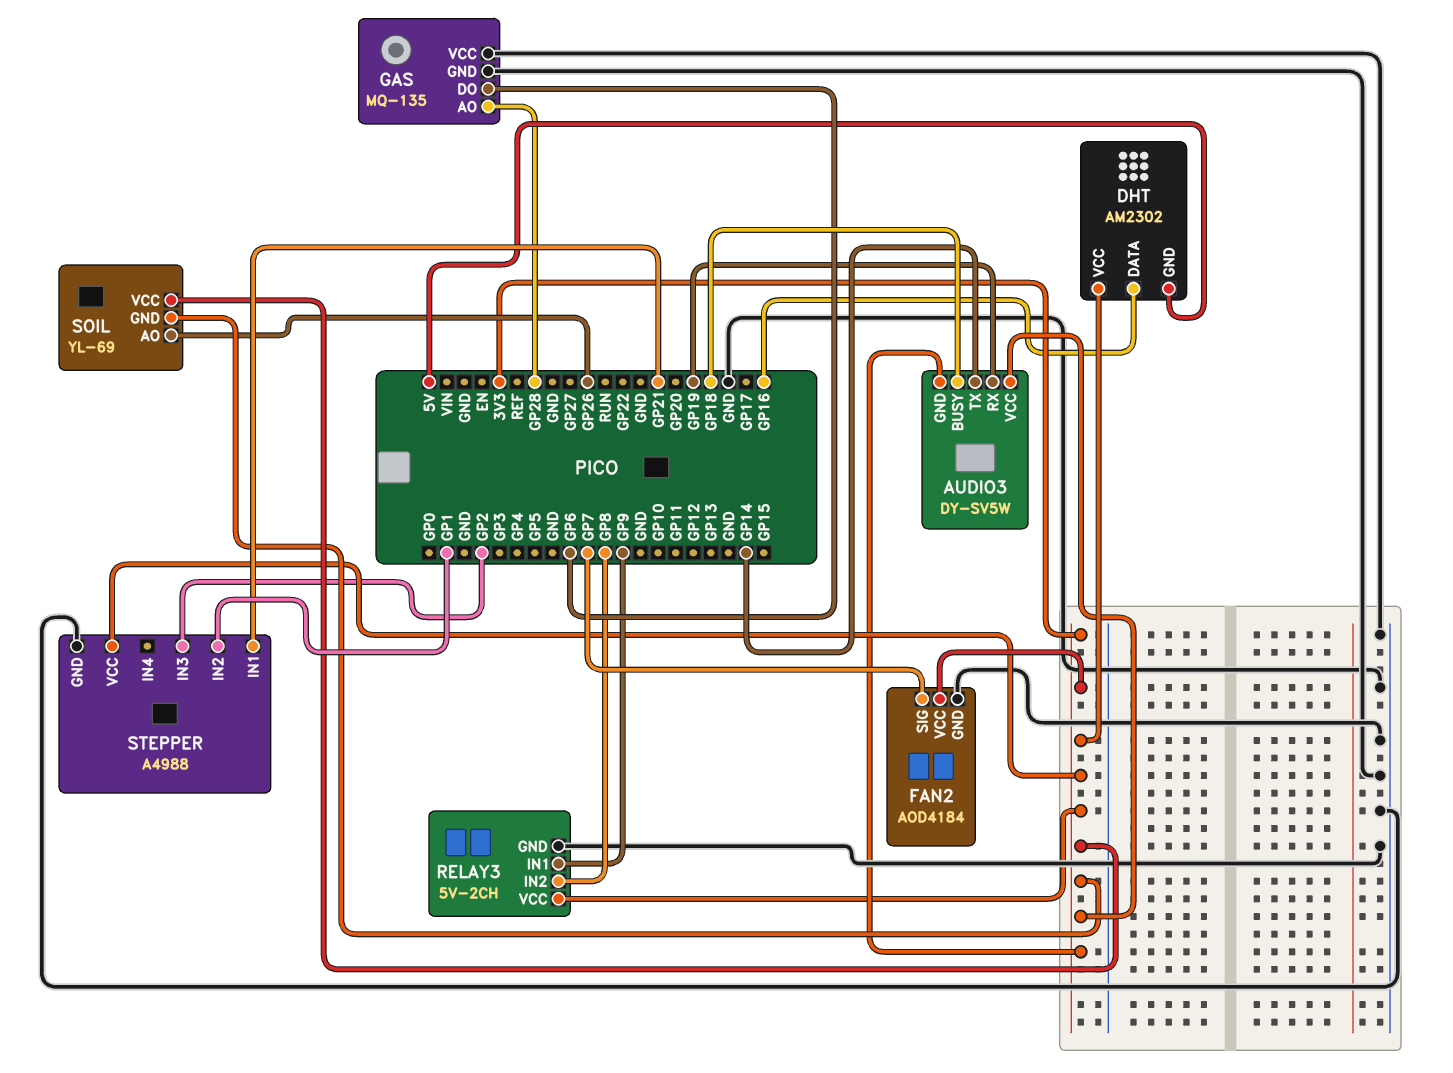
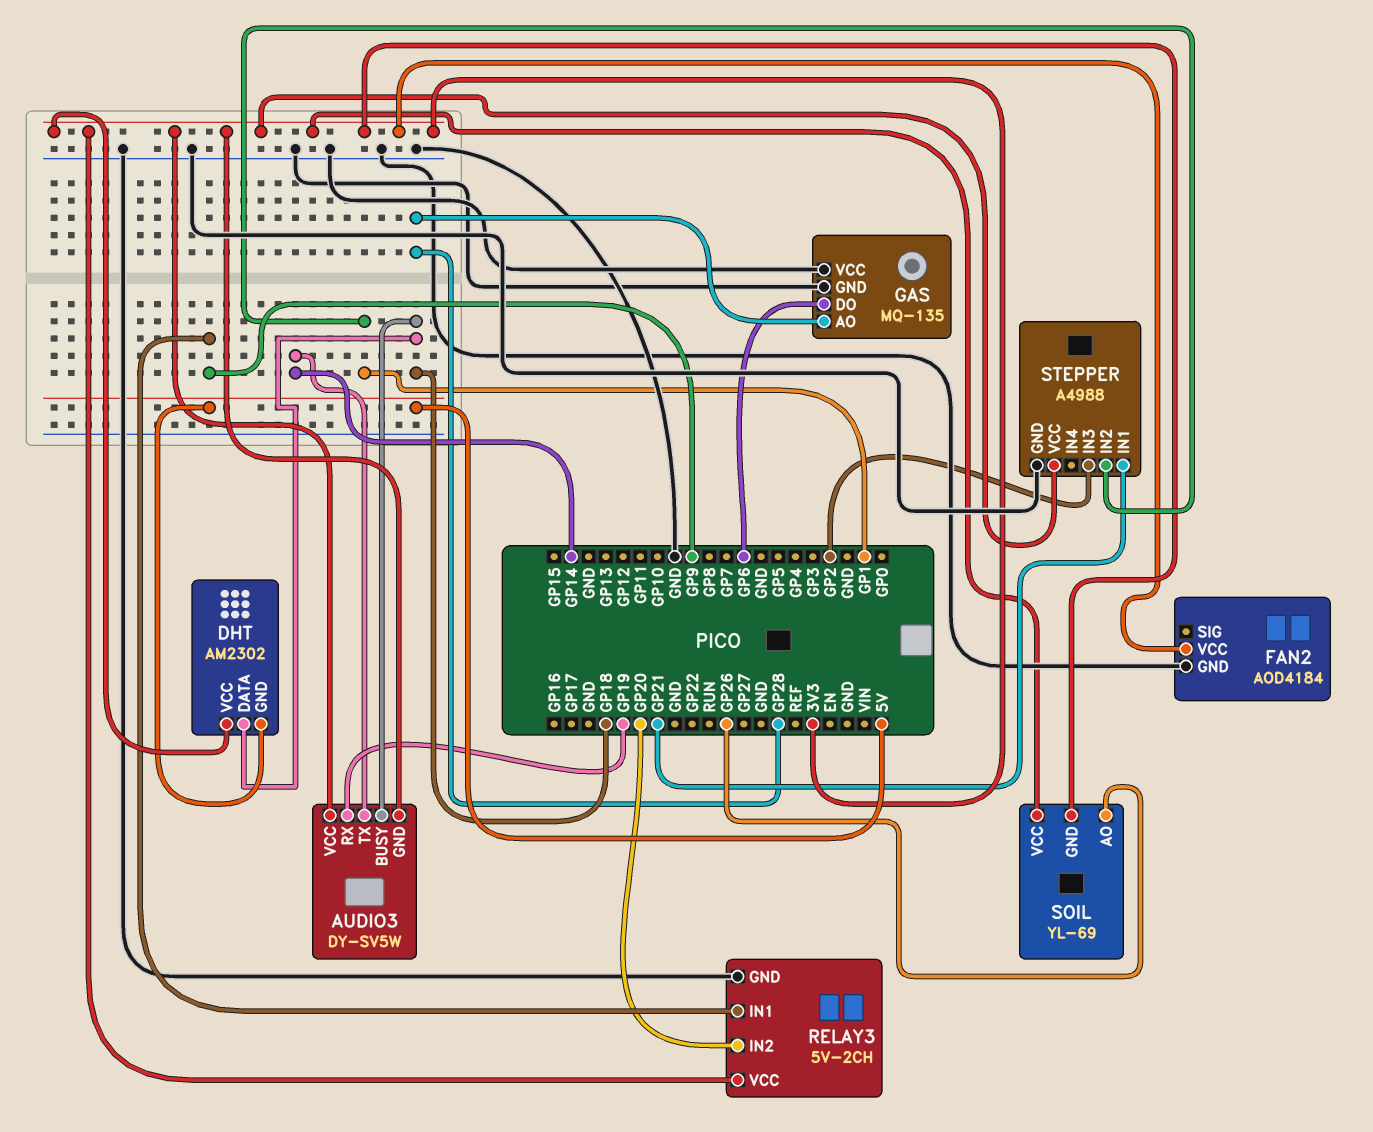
DHT pin DATA: GP16 -> GP18
FAN2 pin SIG: GP7 -> none
RELAY3 pin IN2: GP8 -> GP20

